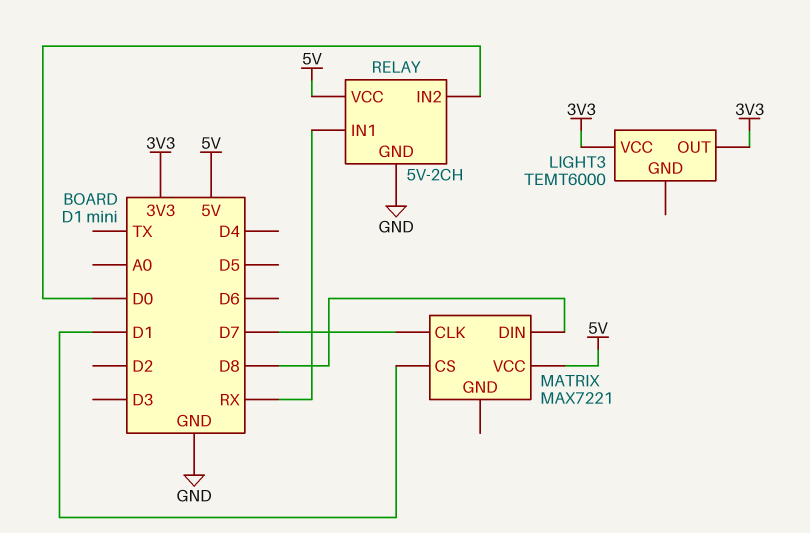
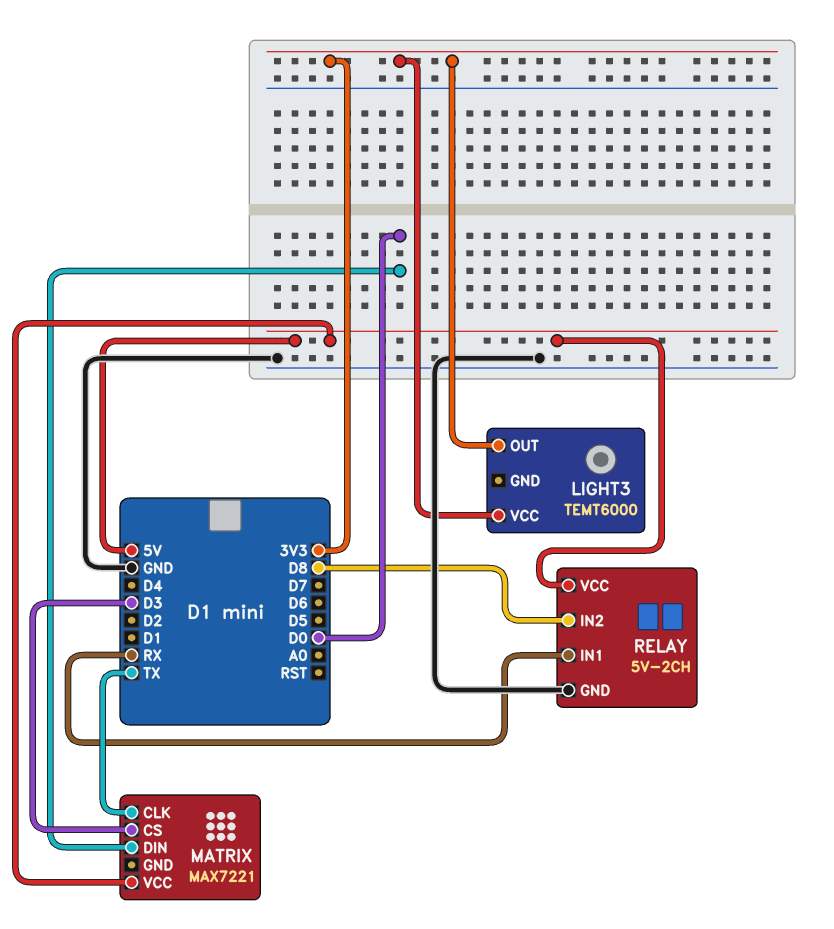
MATRIX pin CLK: D7 -> TX
MATRIX pin CS: D1 -> D3
MATRIX pin DIN: D8 -> D0
RELAY pin IN2: D0 -> D8

